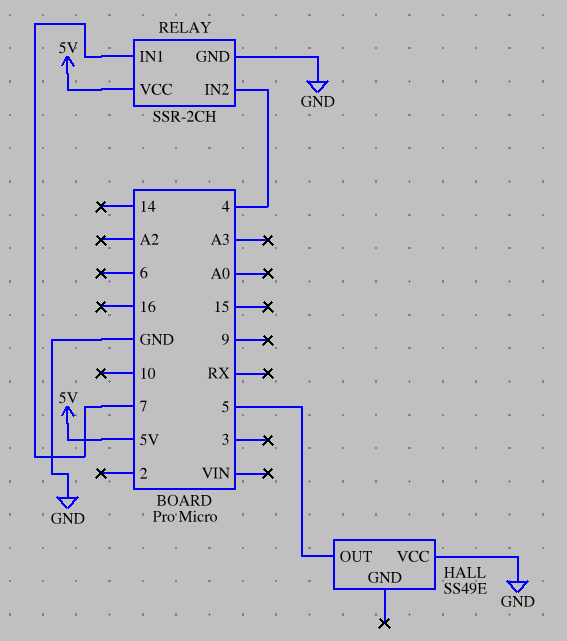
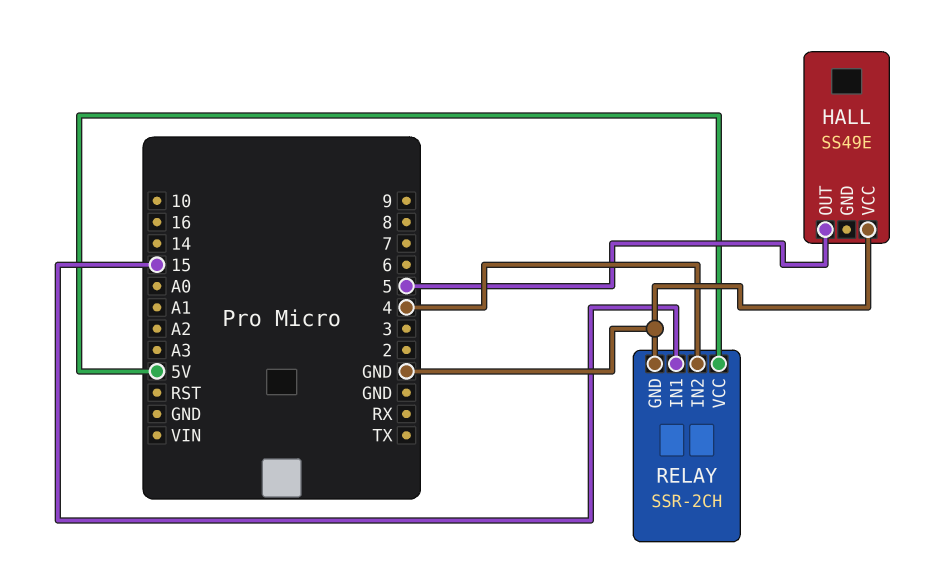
RELAY pin IN1: 7 -> 15

